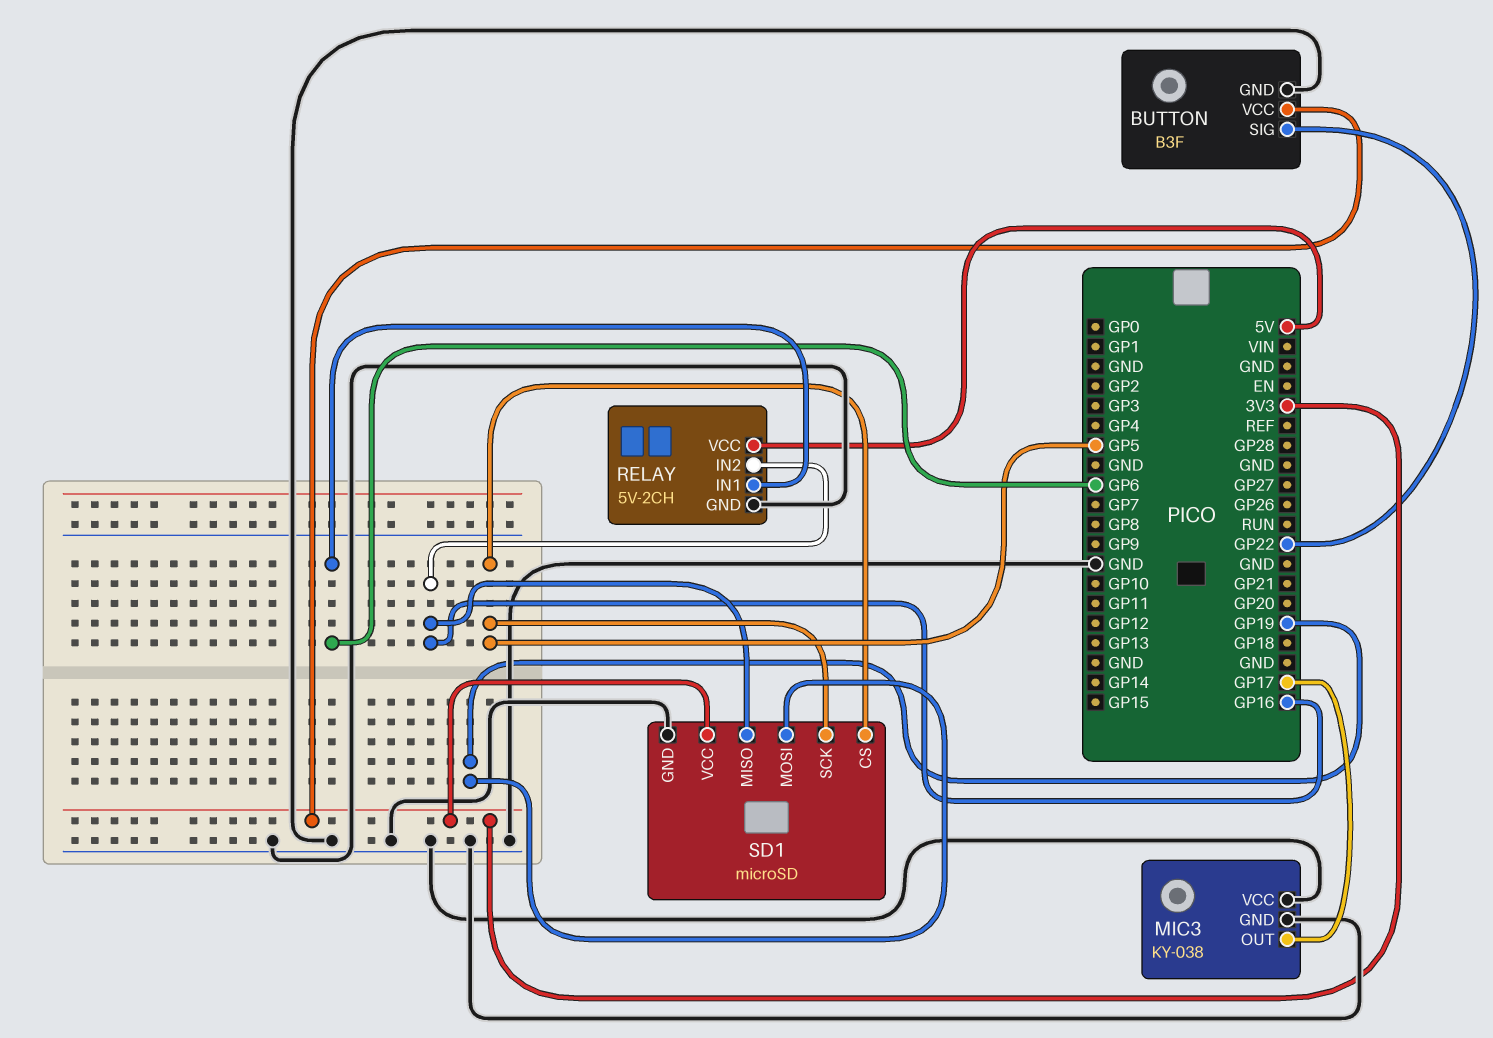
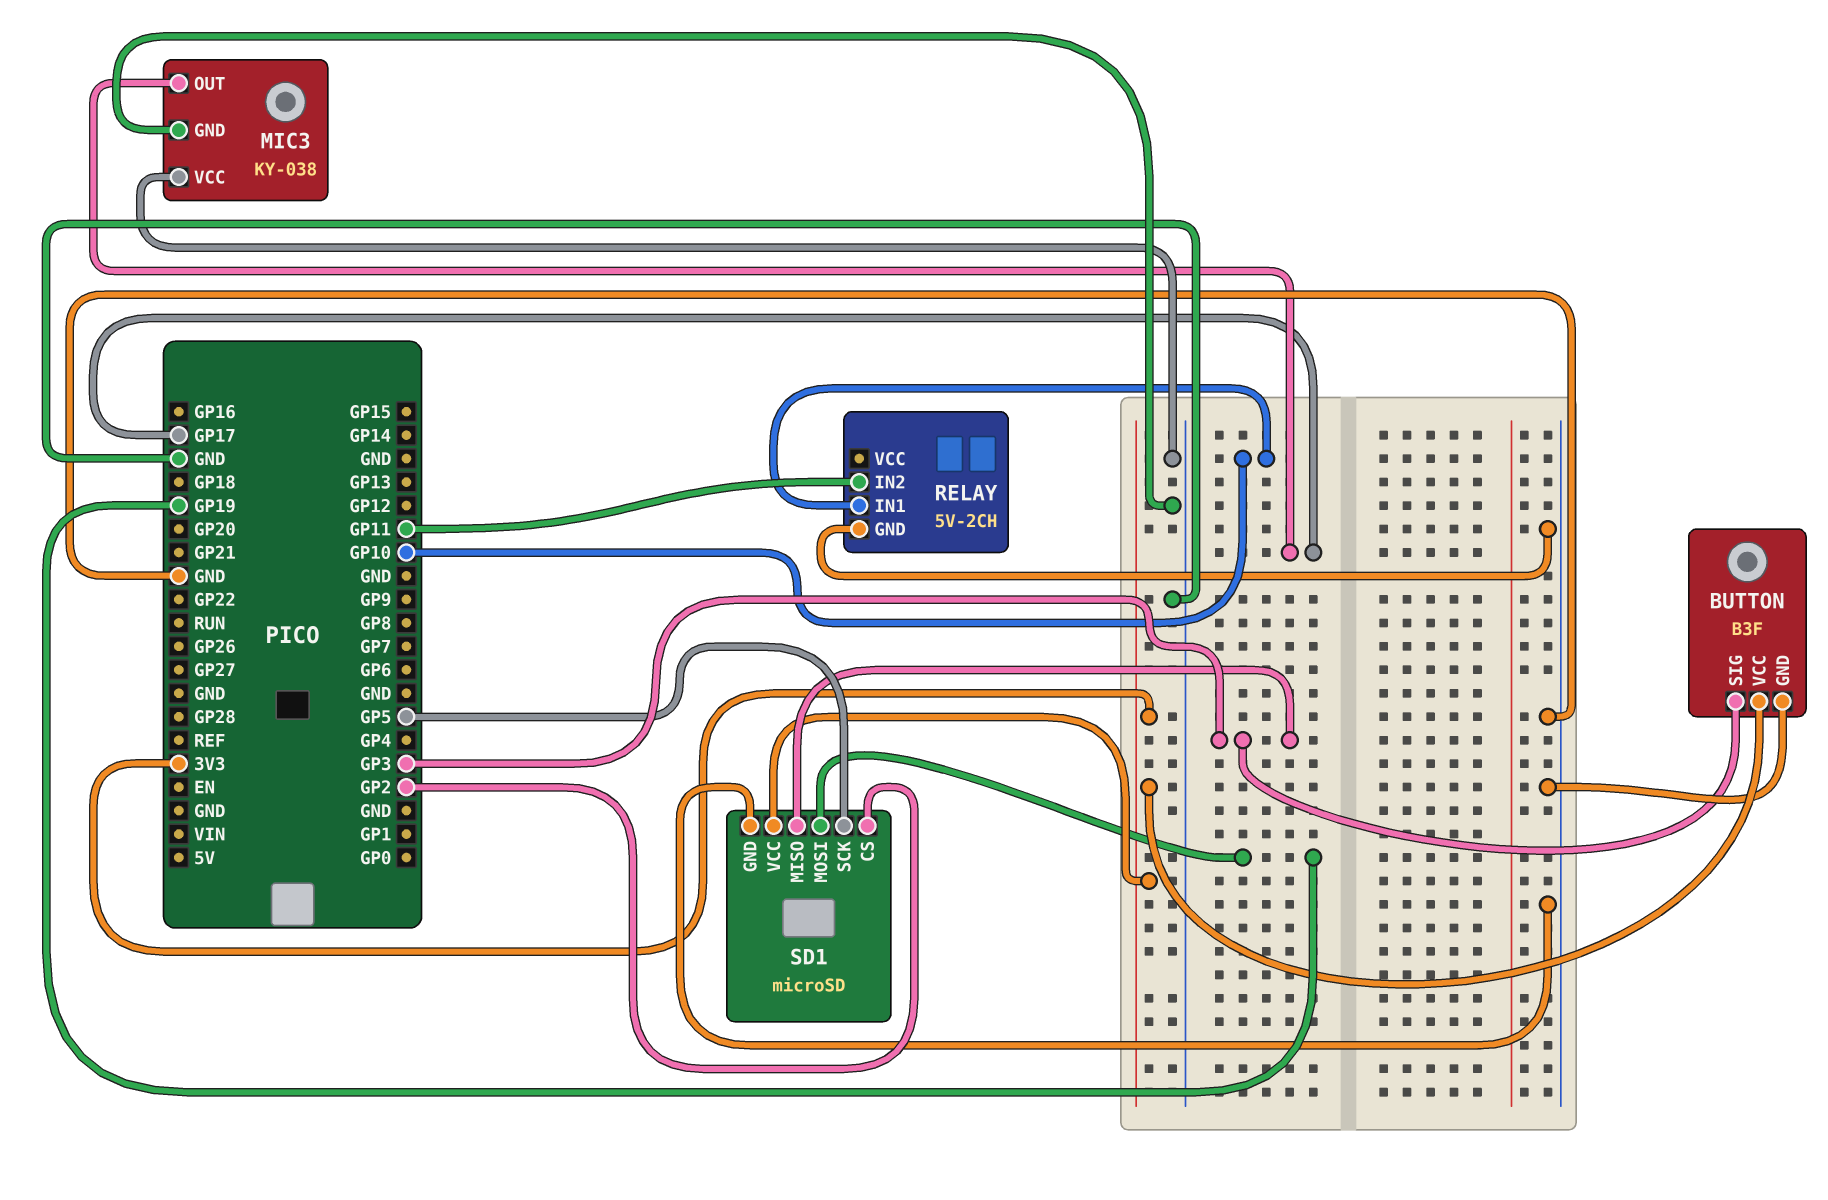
BUTTON pin SIG: GP22 -> GP3
RELAY pin IN1: GP6 -> GP10
RELAY pin IN2: GP16 -> GP11
RELAY pin VCC: 5V -> none
SD1 pin CS: GP5 -> GP2
SD1 pin MISO: GP16 -> GP3

